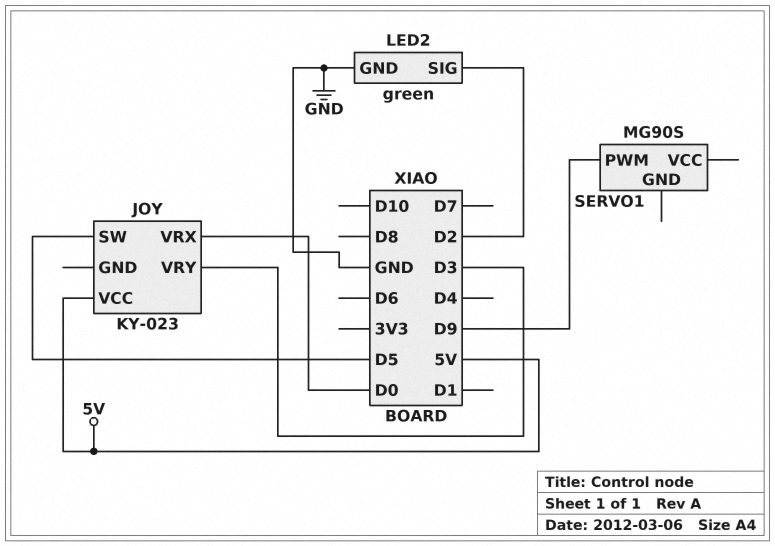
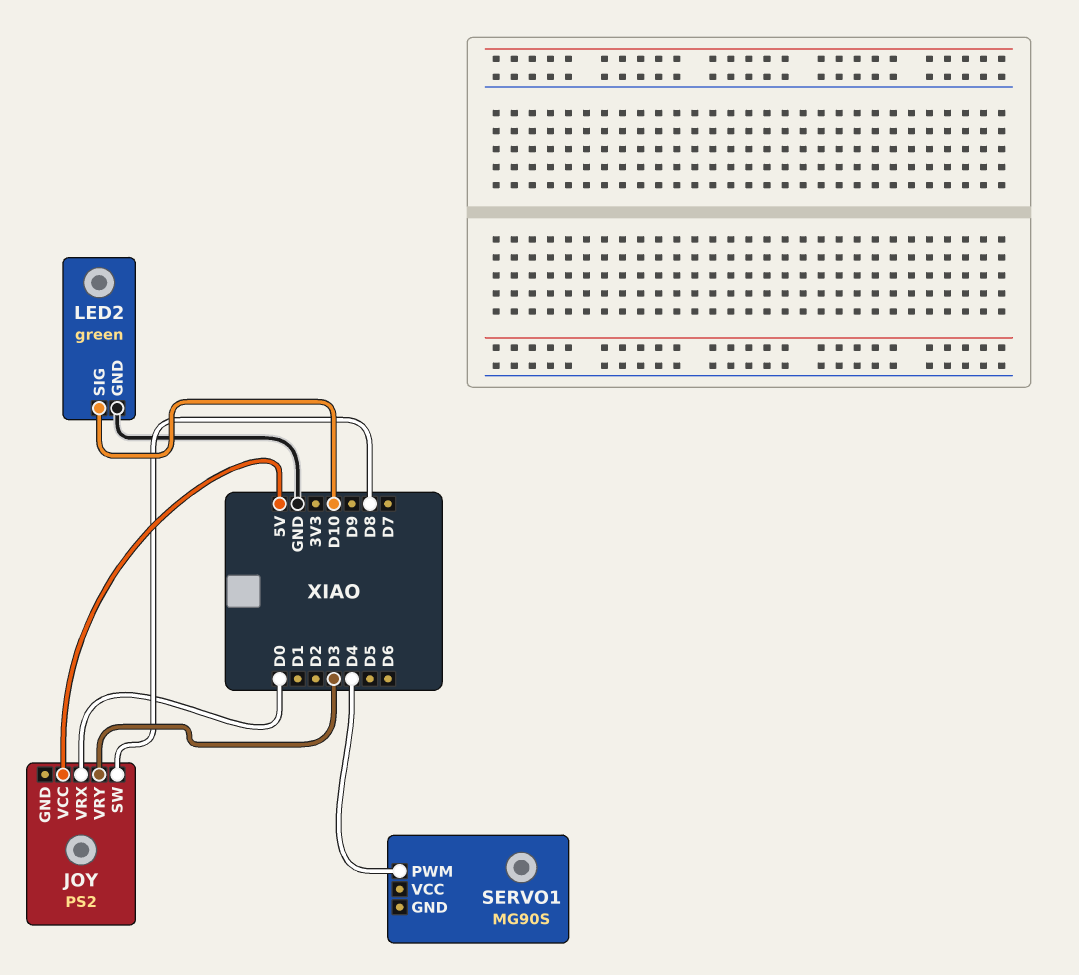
JOY: KY-023 -> PS2
JOY pin SW: D5 -> D8
LED2 pin SIG: D2 -> D10
SERVO1 pin PWM: D9 -> D4

